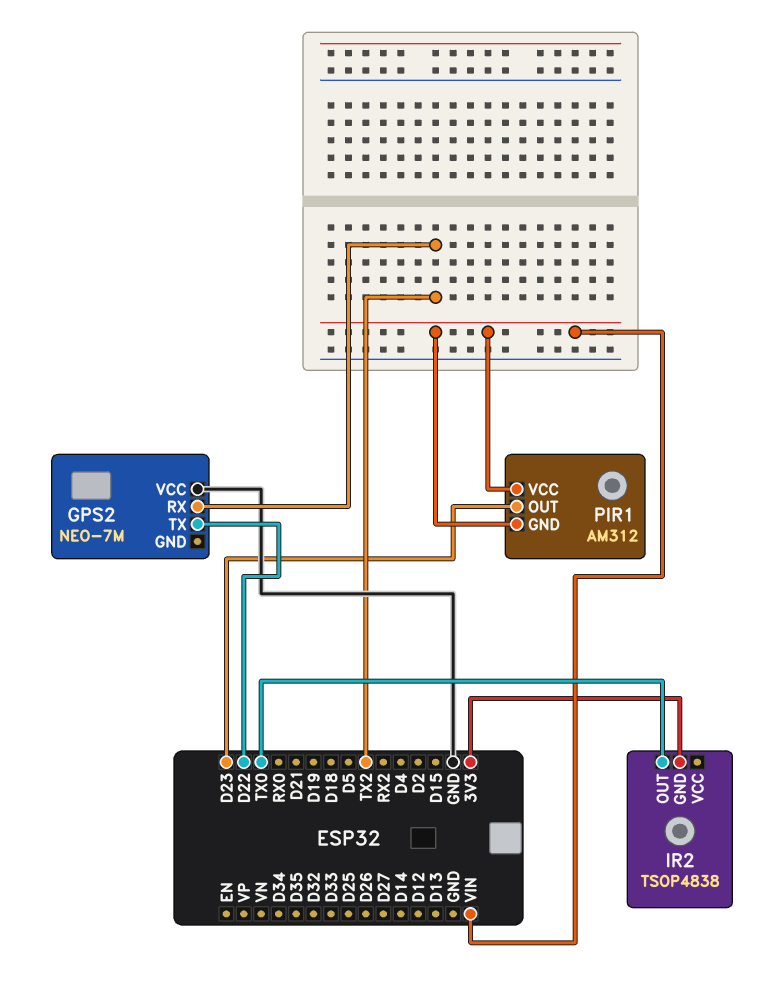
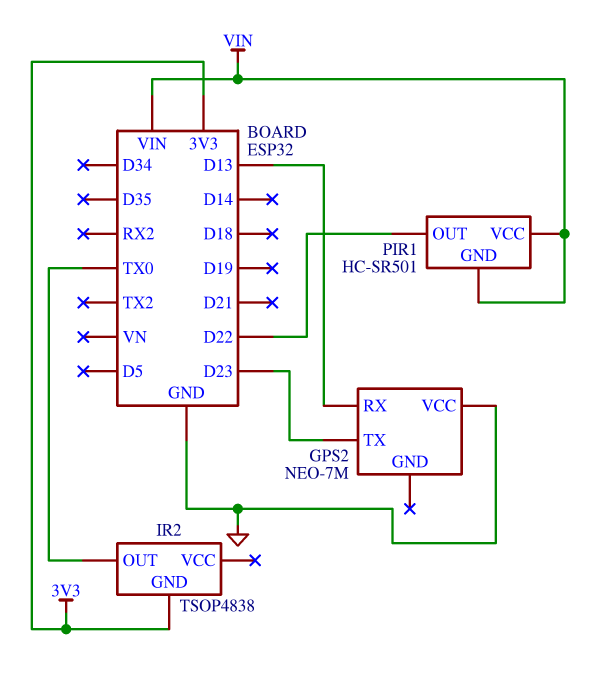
GPS2 pin RX: TX2 -> D13
GPS2 pin TX: D22 -> D23
PIR1: AM312 -> HC-SR501
PIR1 pin OUT: D23 -> D22

